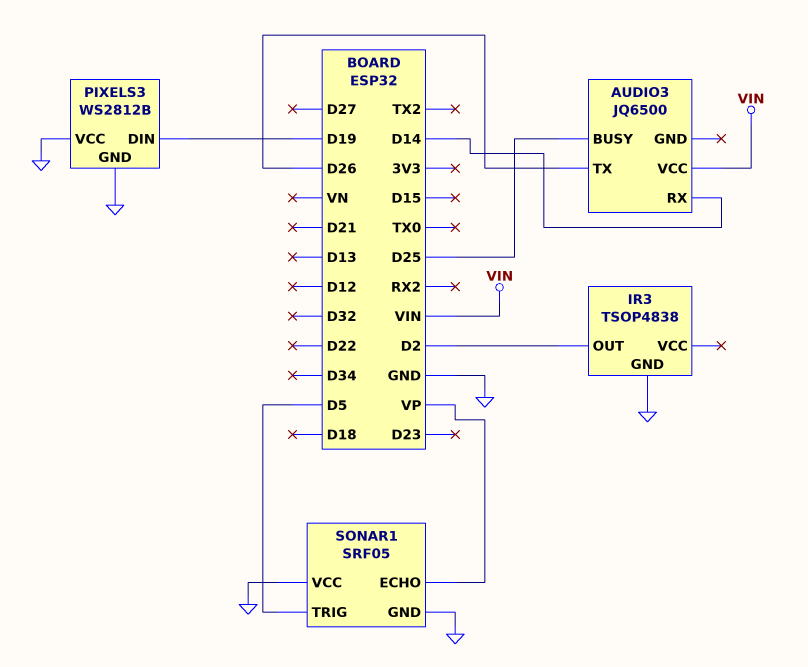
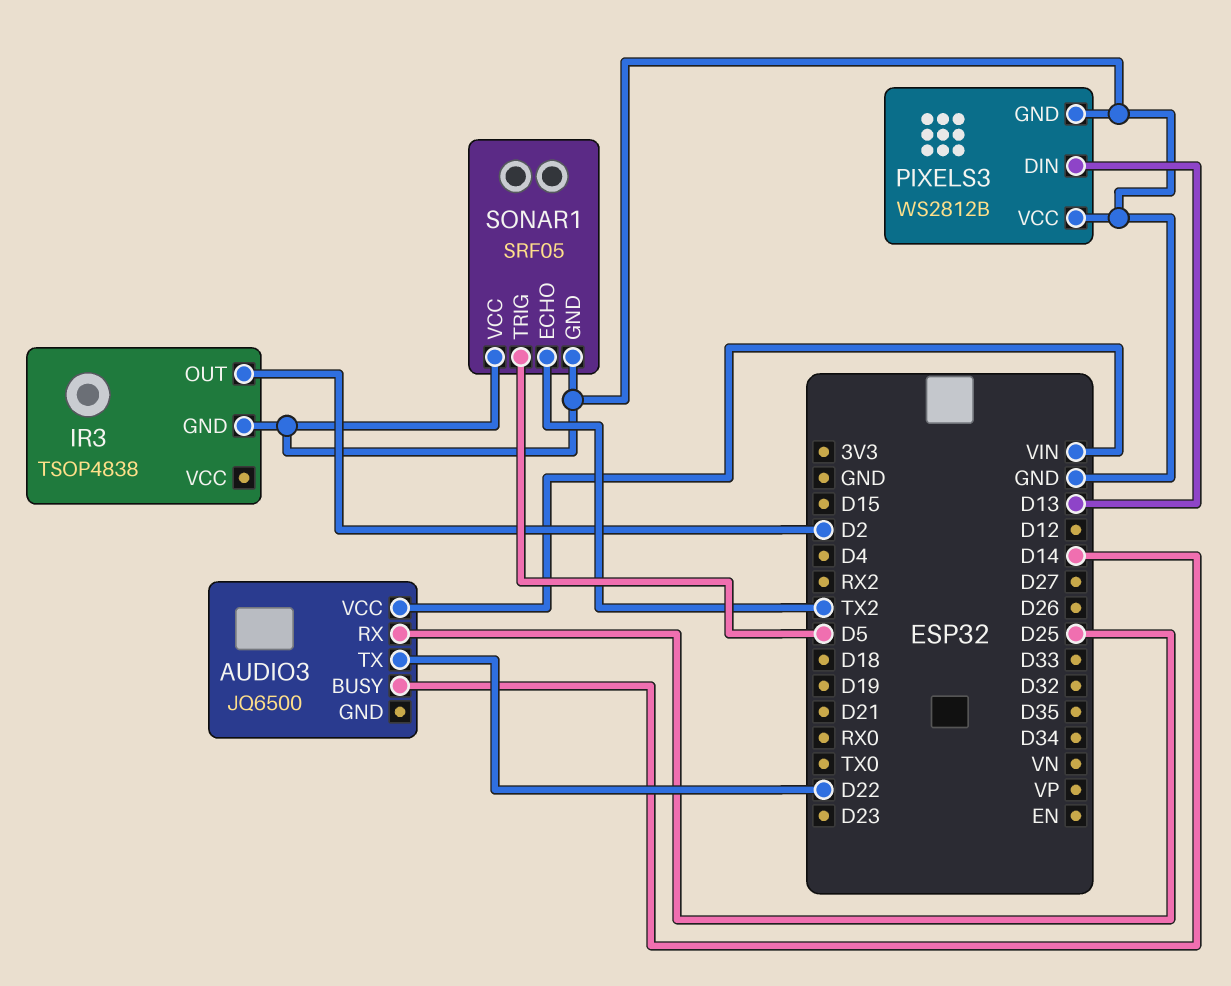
AUDIO3 pin BUSY: D25 -> D14
AUDIO3 pin RX: D14 -> D25
AUDIO3 pin TX: D26 -> D22
PIXELS3 pin DIN: D19 -> D13
SONAR1 pin ECHO: VP -> TX2

